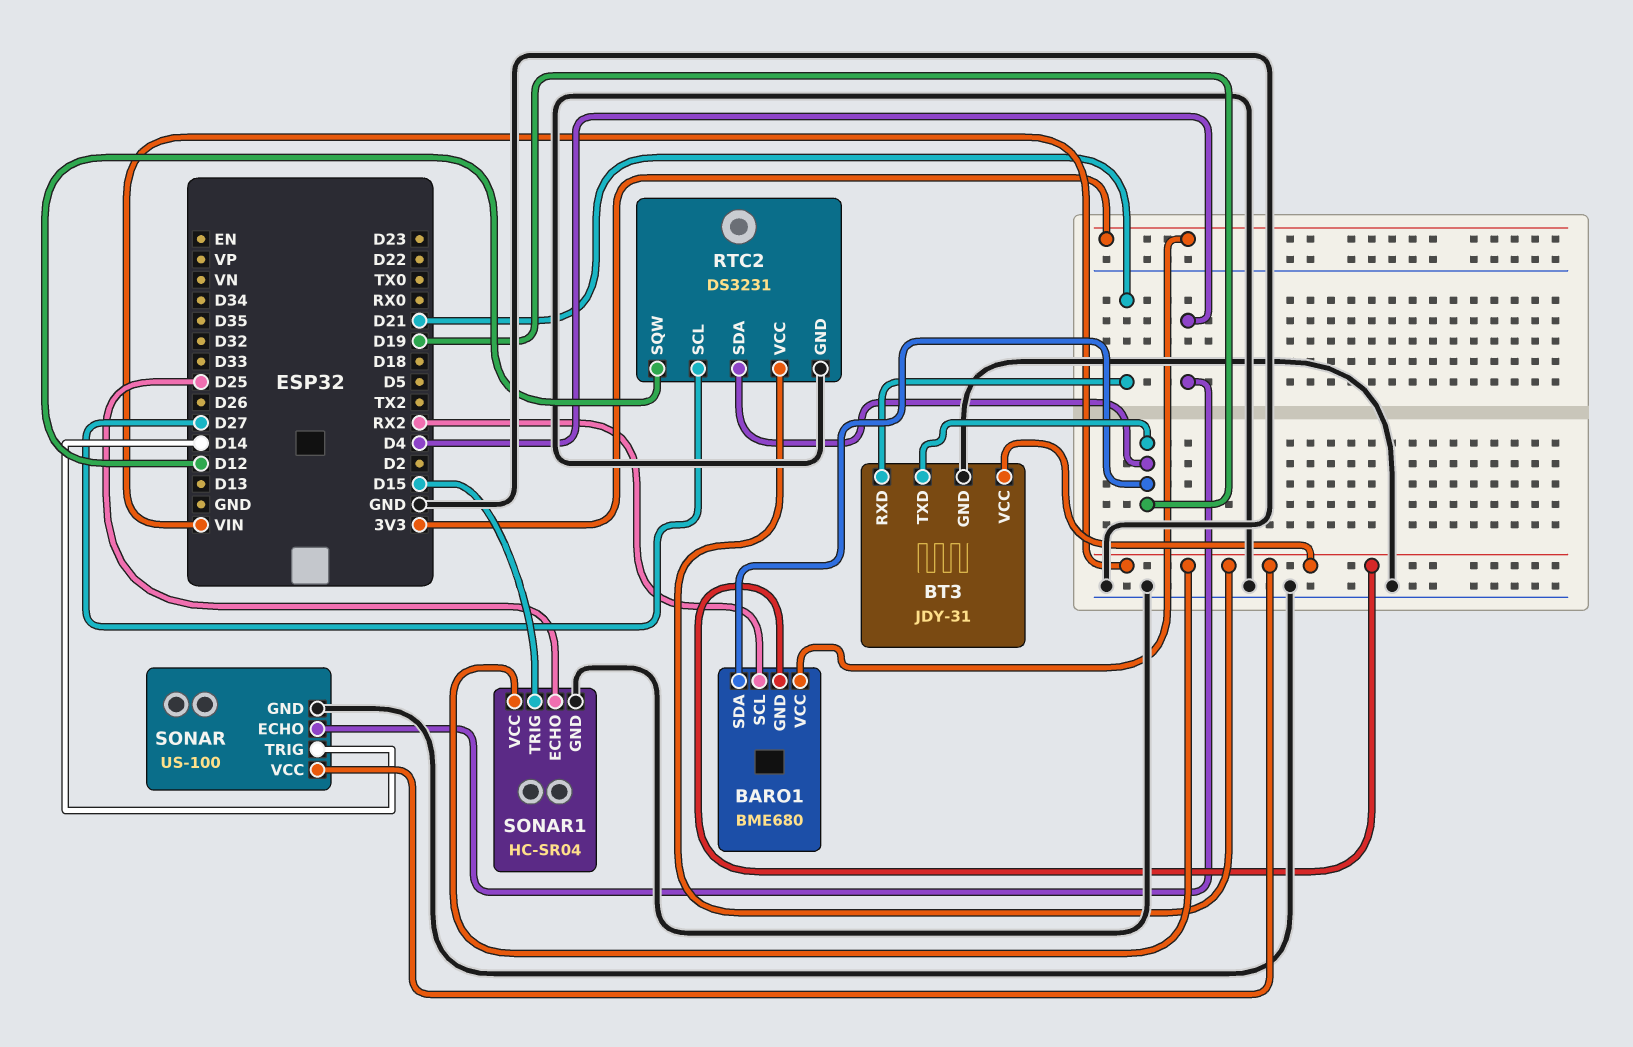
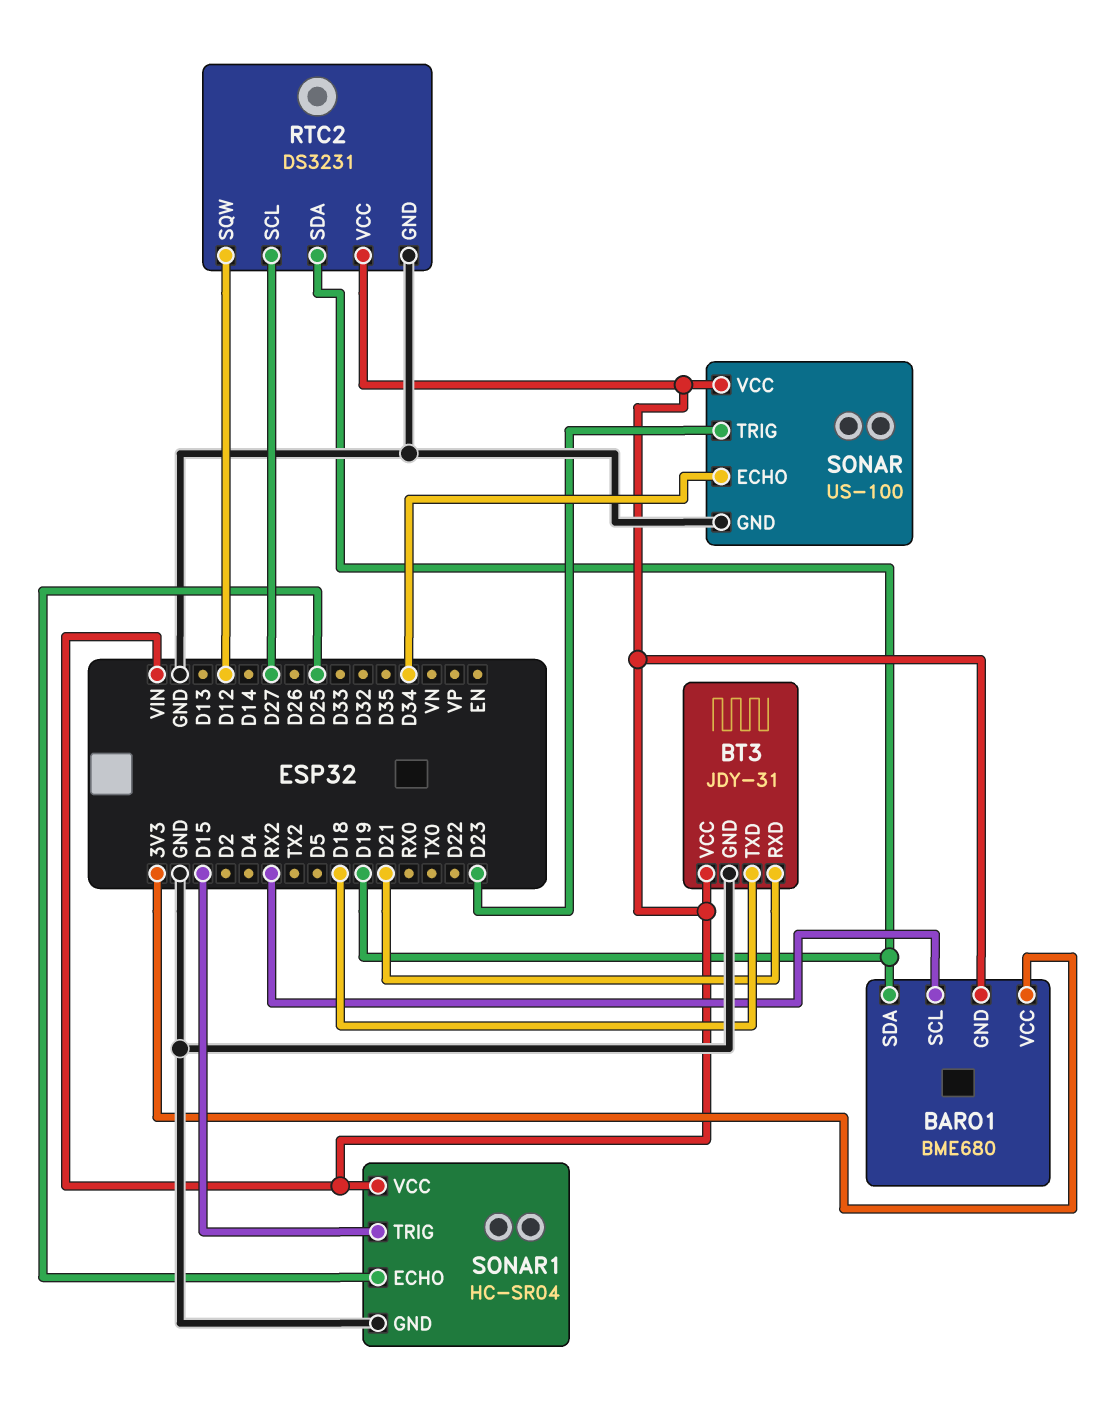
BT3 pin TXD: D19 -> D18
SONAR pin ECHO: D4 -> D34
SONAR pin TRIG: D14 -> D23

